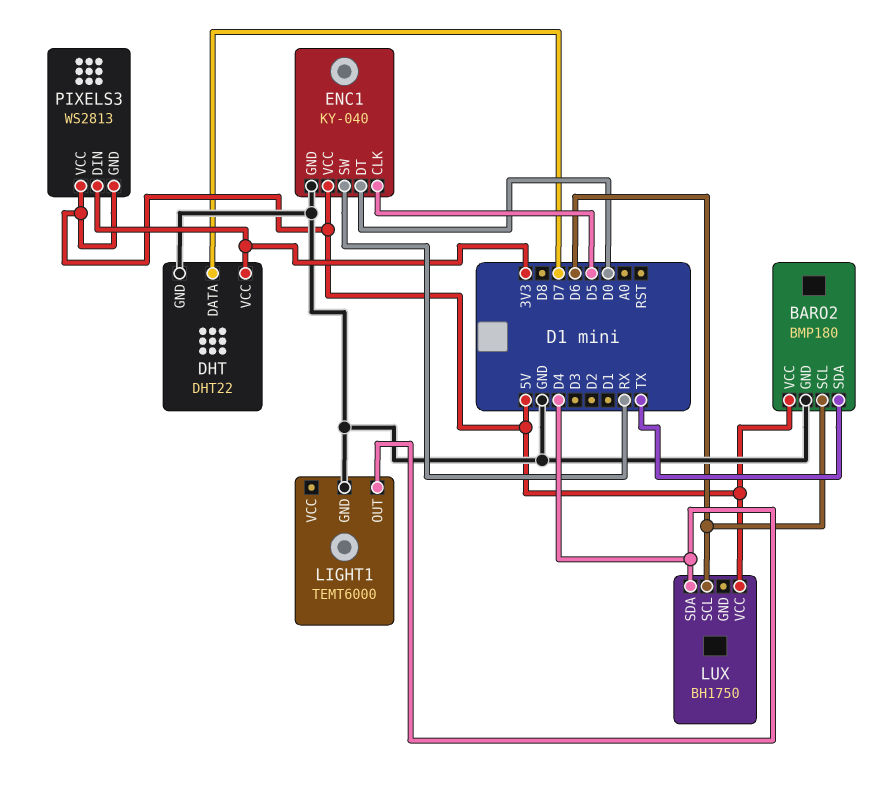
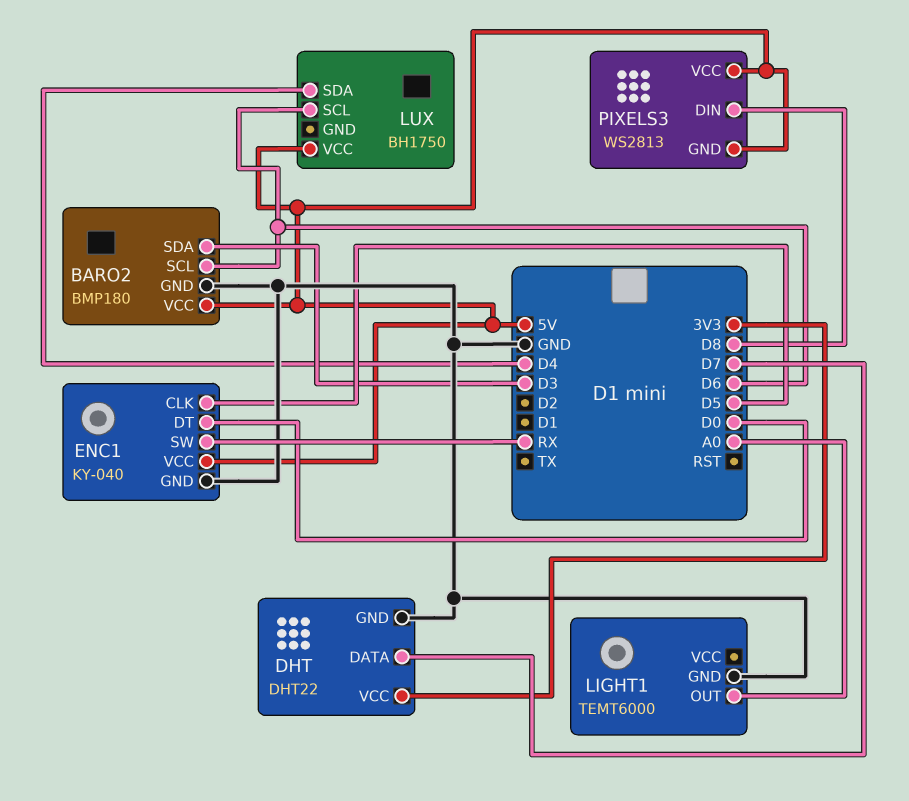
BARO2 pin SDA: TX -> D3
LIGHT1 pin OUT: D4 -> A0
PIXELS3 pin DIN: 3V3 -> D8

